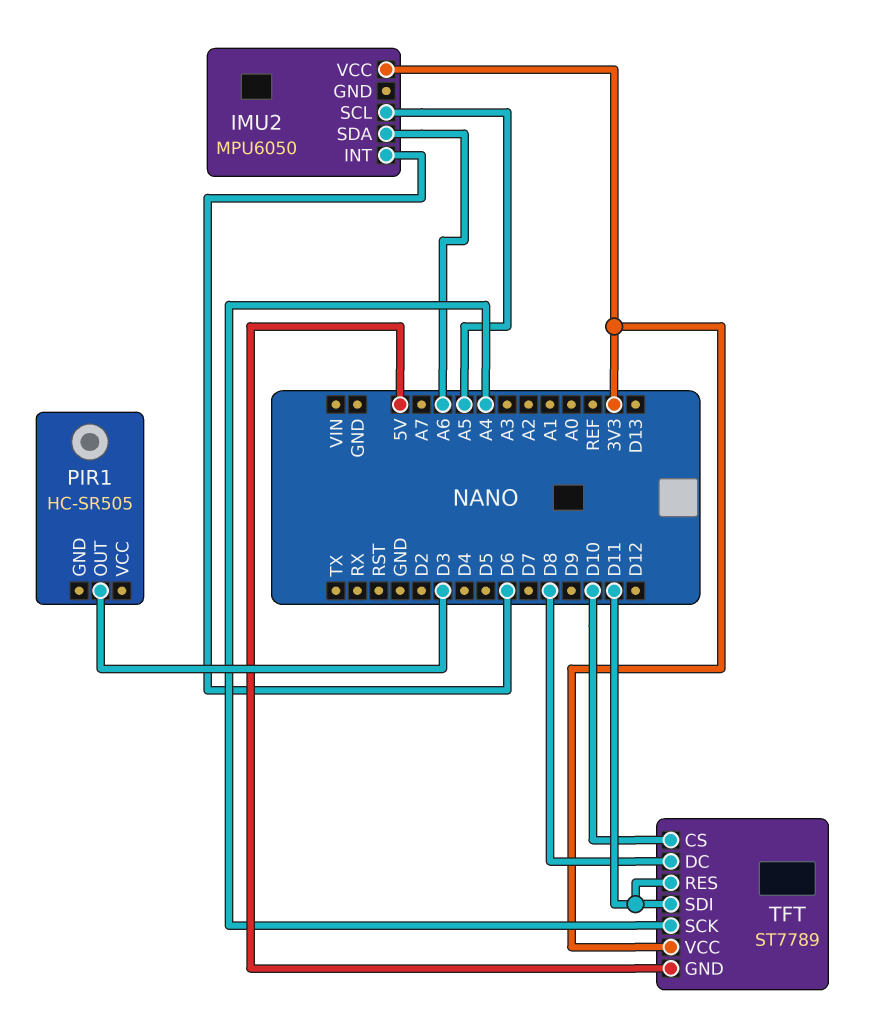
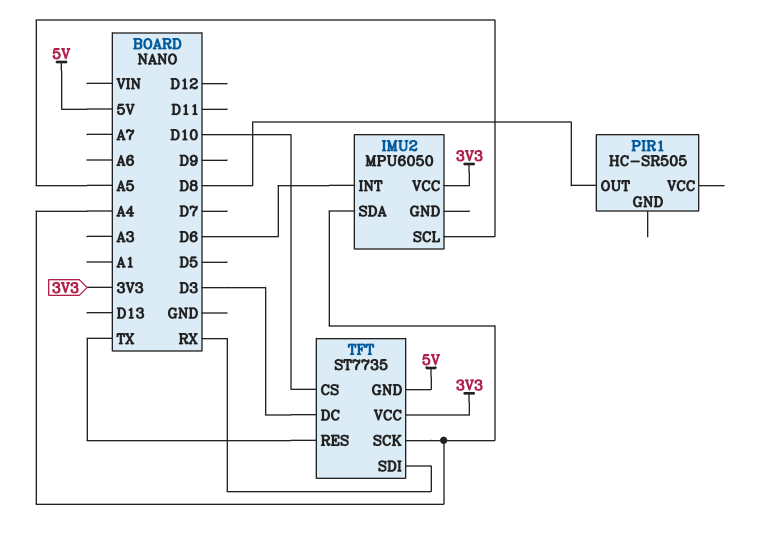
IMU2 pin SDA: A6 -> A4
PIR1 pin OUT: D3 -> D8
TFT: ST7789 -> ST7735
TFT pin DC: D8 -> D3
TFT pin RES: D11 -> TX
TFT pin SDI: D11 -> RX

